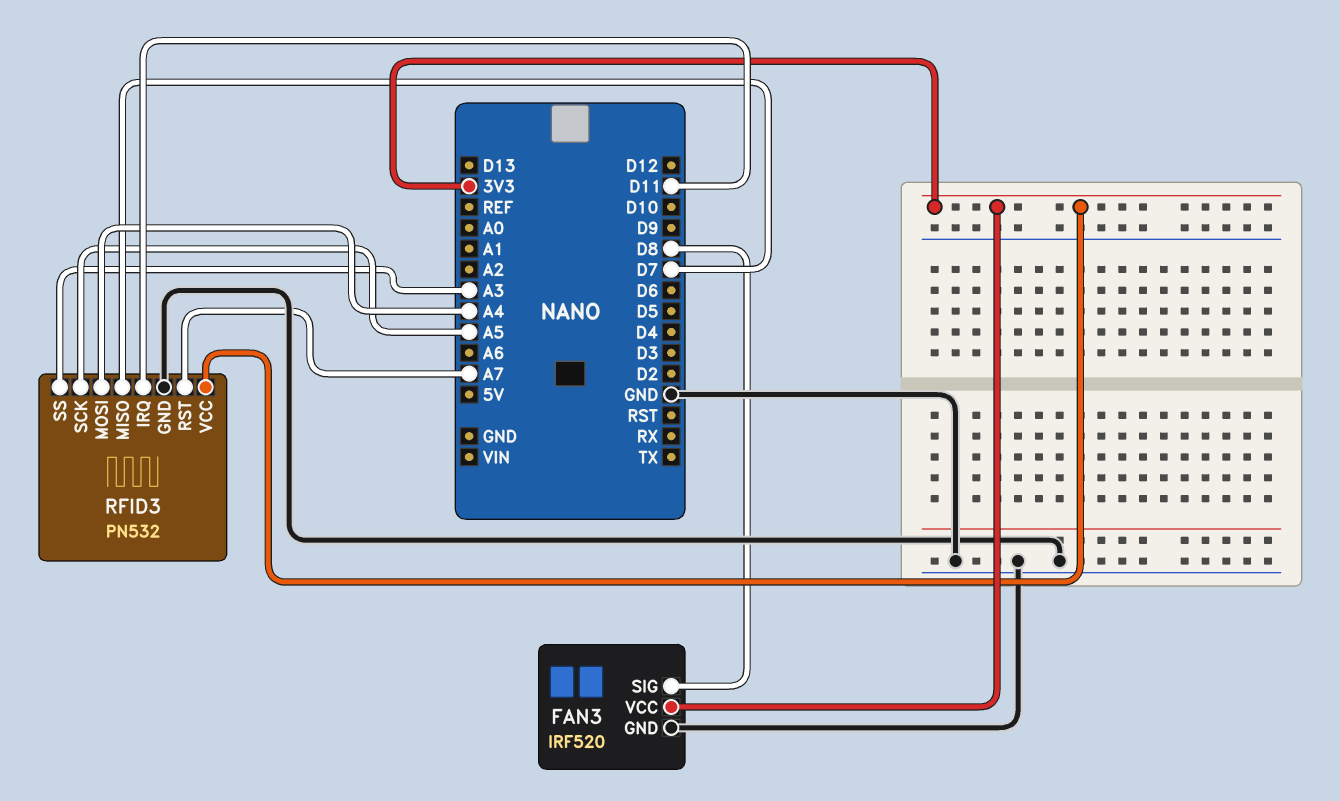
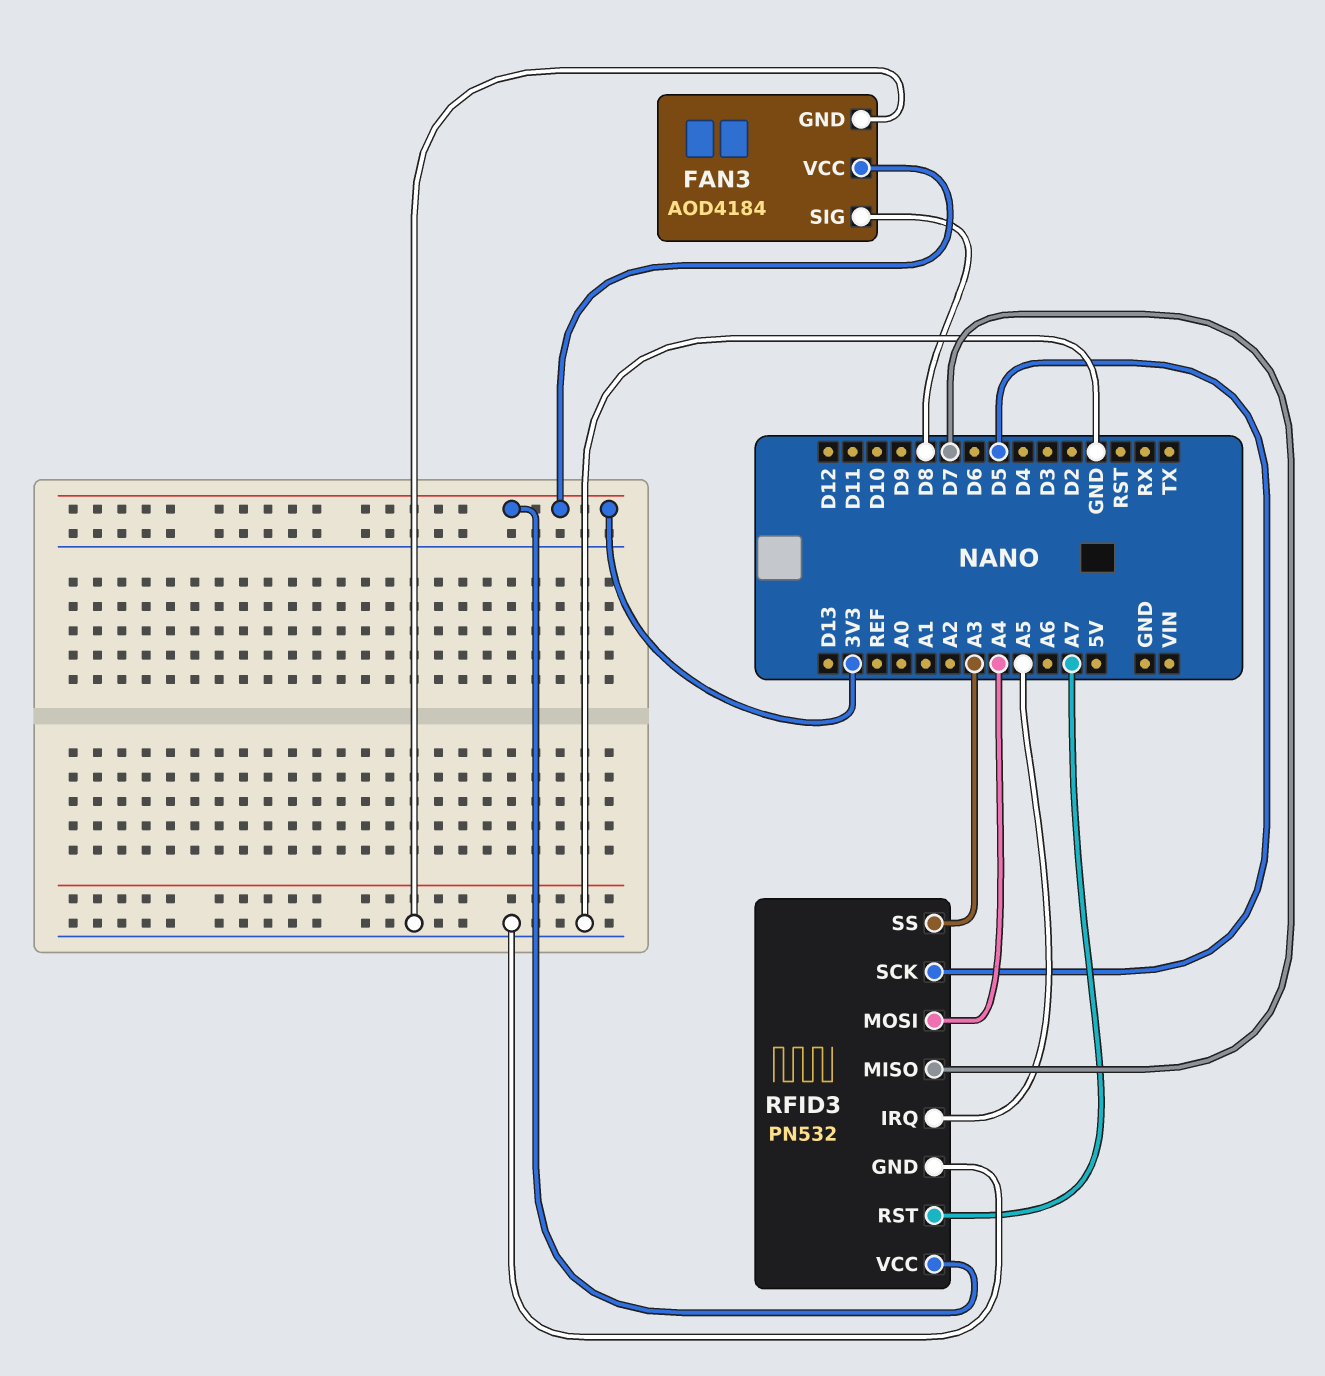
FAN3: IRF520 -> AOD4184
RFID3 pin IRQ: D11 -> A5
RFID3 pin SCK: A5 -> D5

